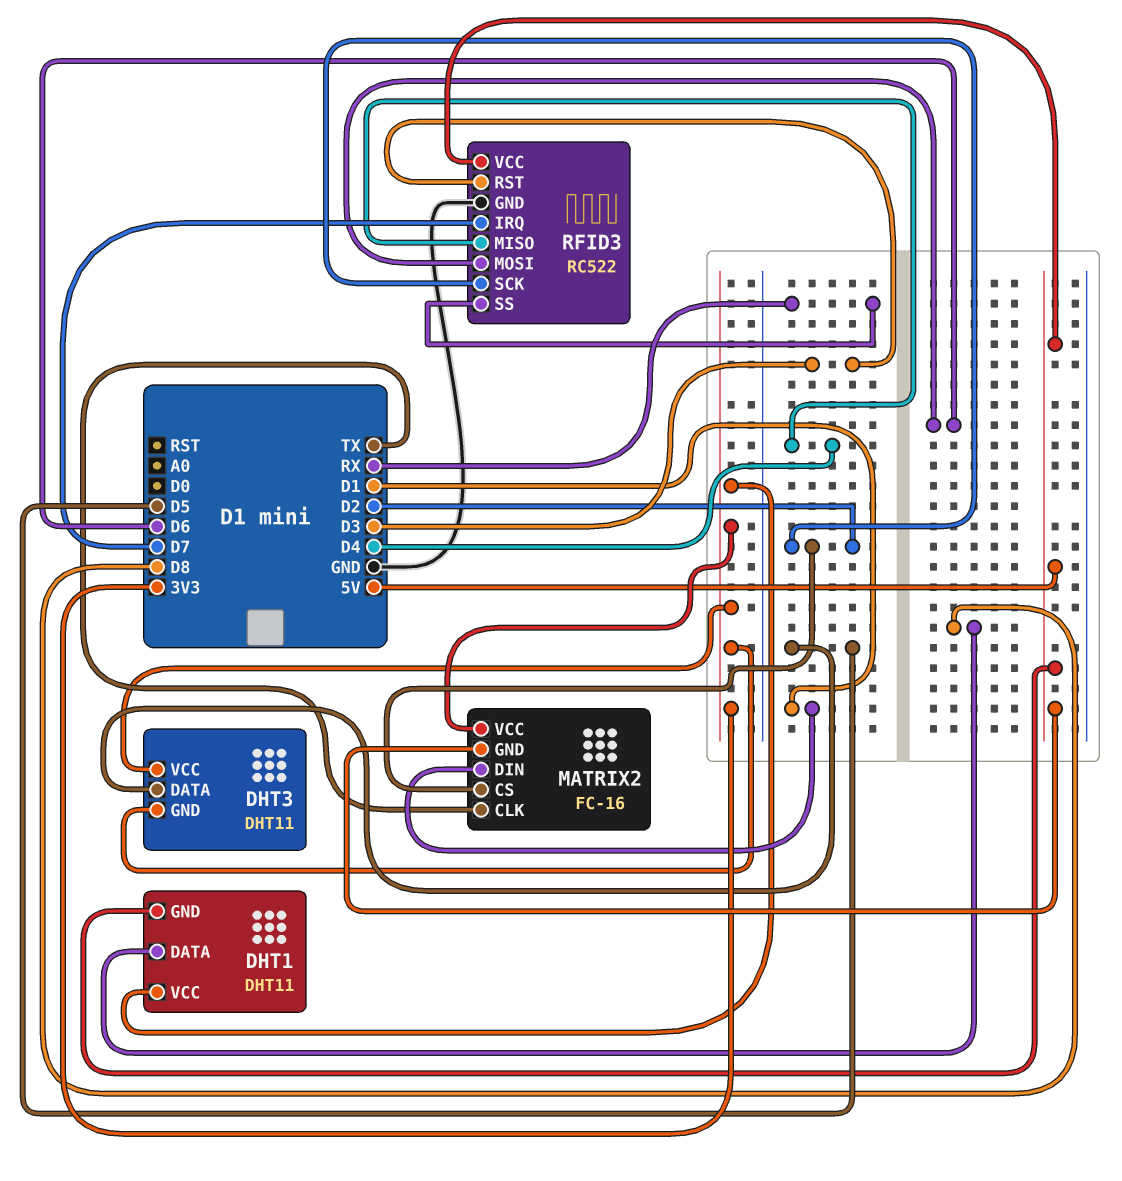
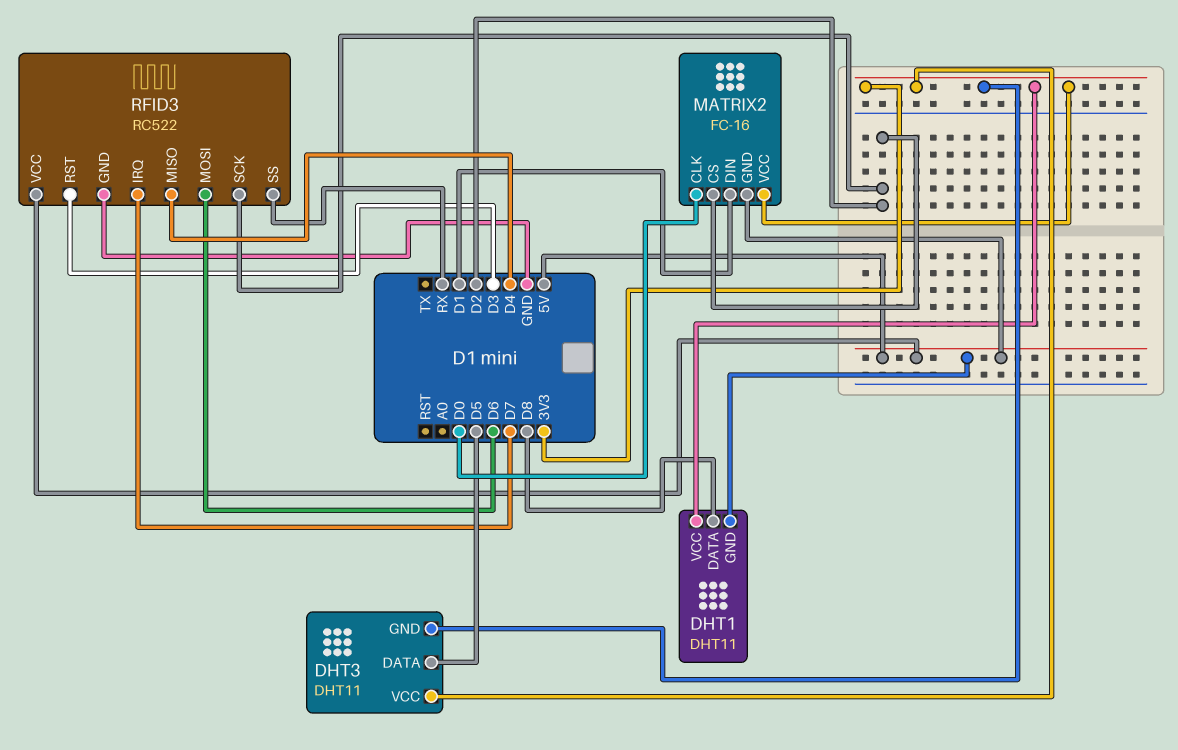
MATRIX2 pin CLK: TX -> D0

